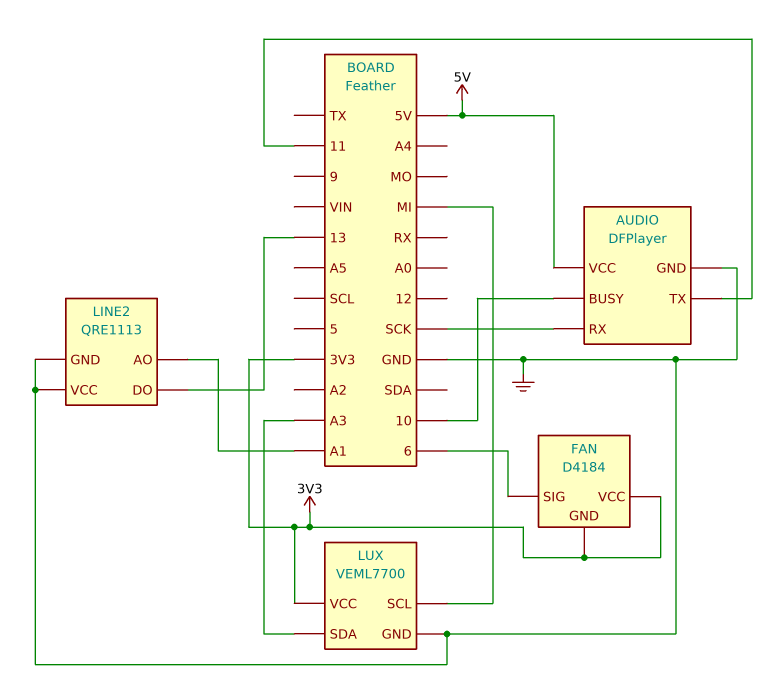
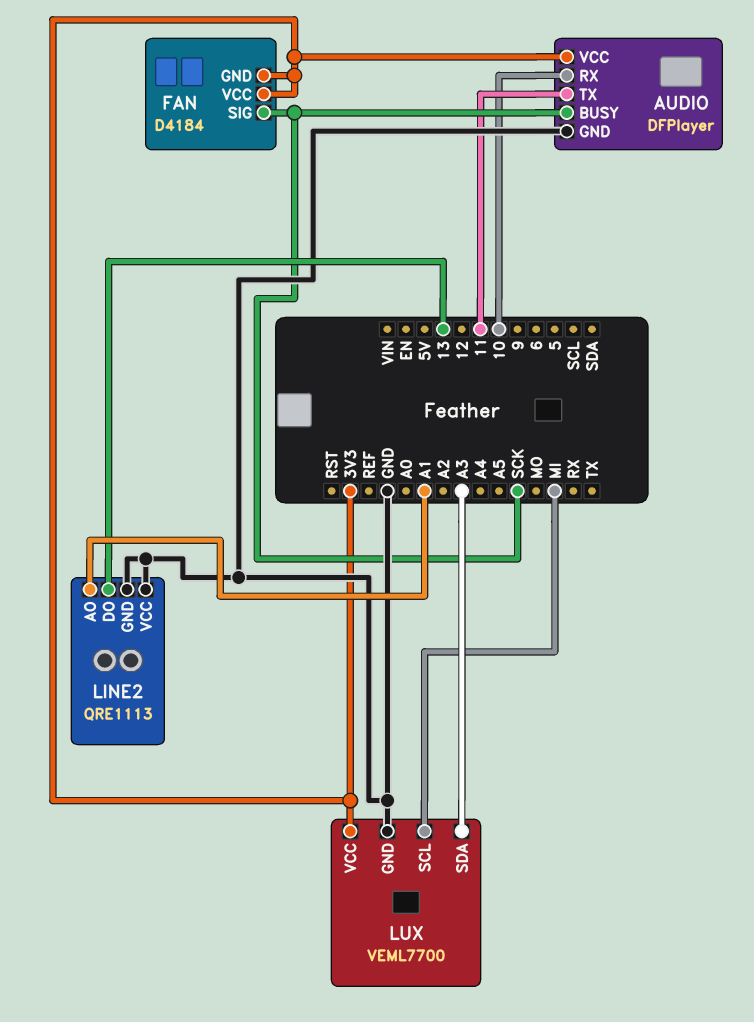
AUDIO pin BUSY: 10 -> SCK
AUDIO pin RX: SCK -> 10
AUDIO pin VCC: 5V -> 3V3
FAN pin SIG: 6 -> SCK

